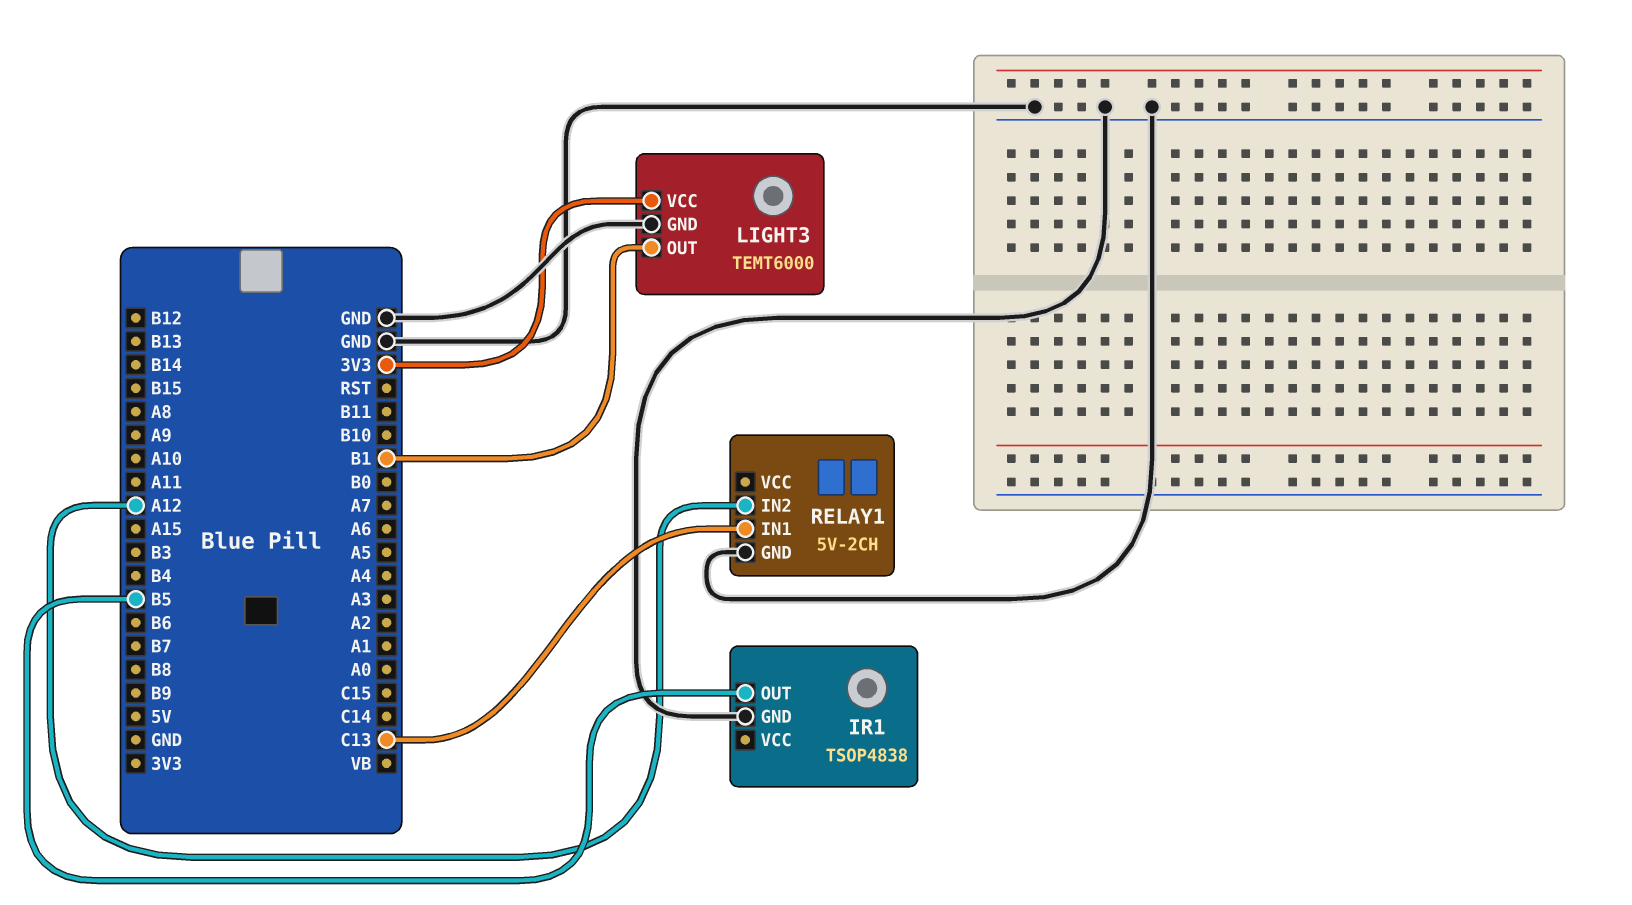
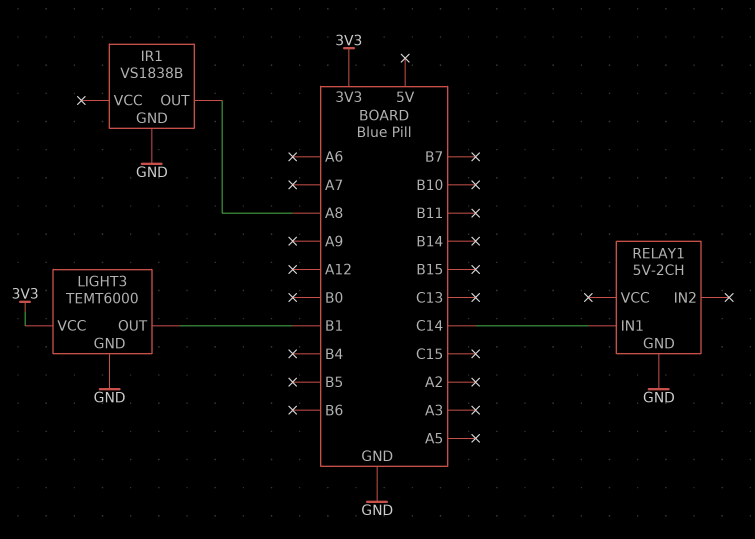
IR1: TSOP4838 -> VS1838B
IR1 pin OUT: B5 -> A8
RELAY1 pin IN1: C13 -> C14
RELAY1 pin IN2: A12 -> none

